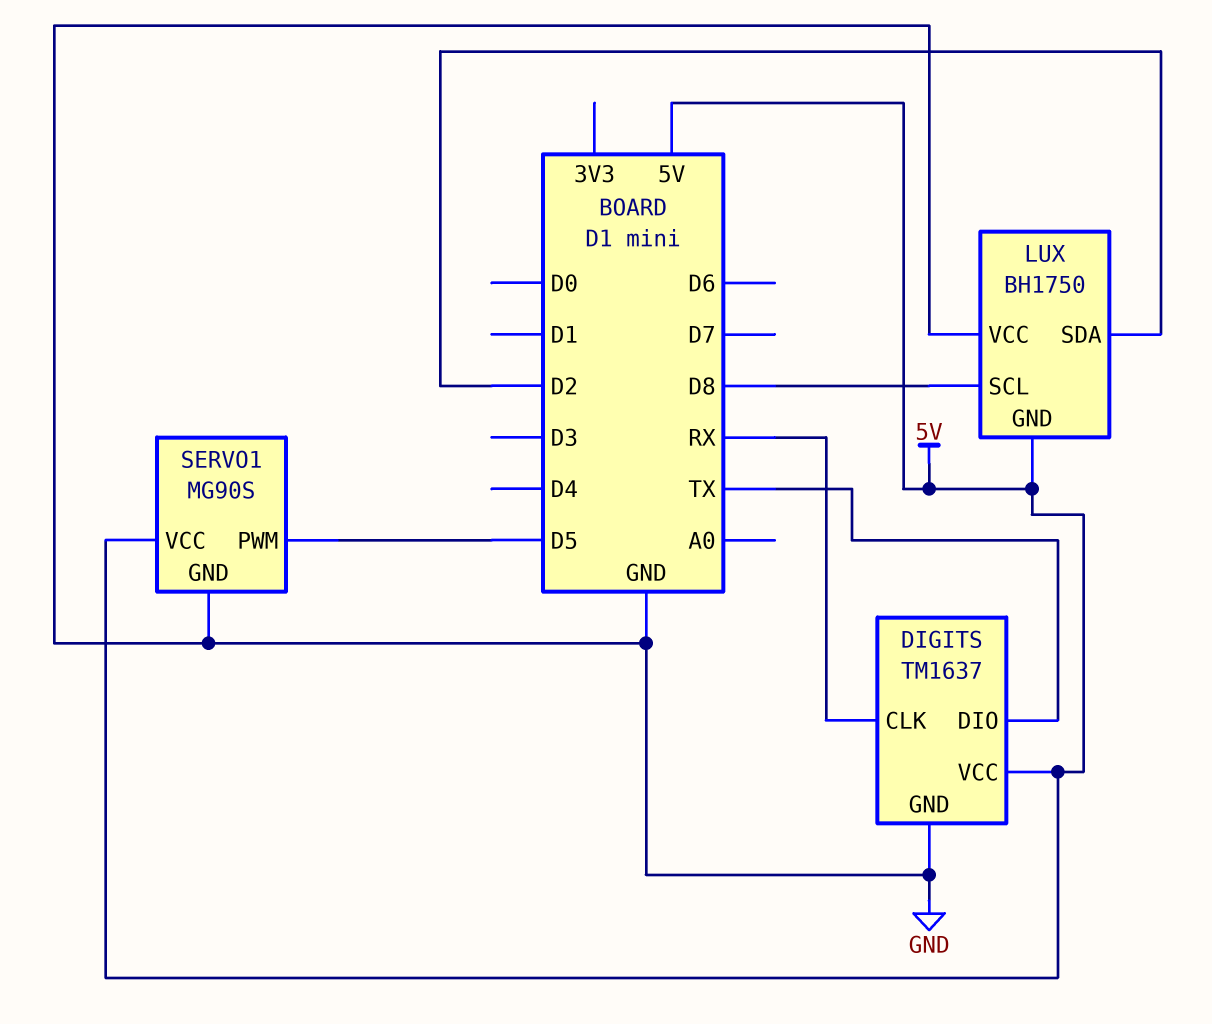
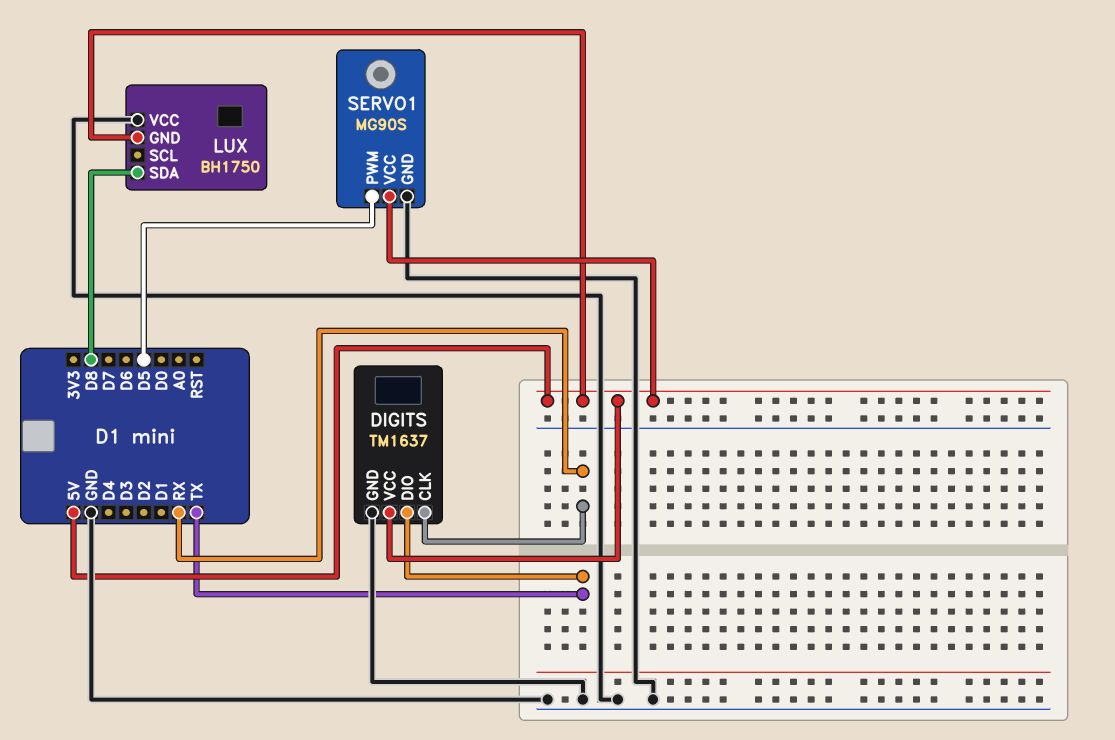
LUX pin SCL: D8 -> none
LUX pin SDA: D2 -> D8

